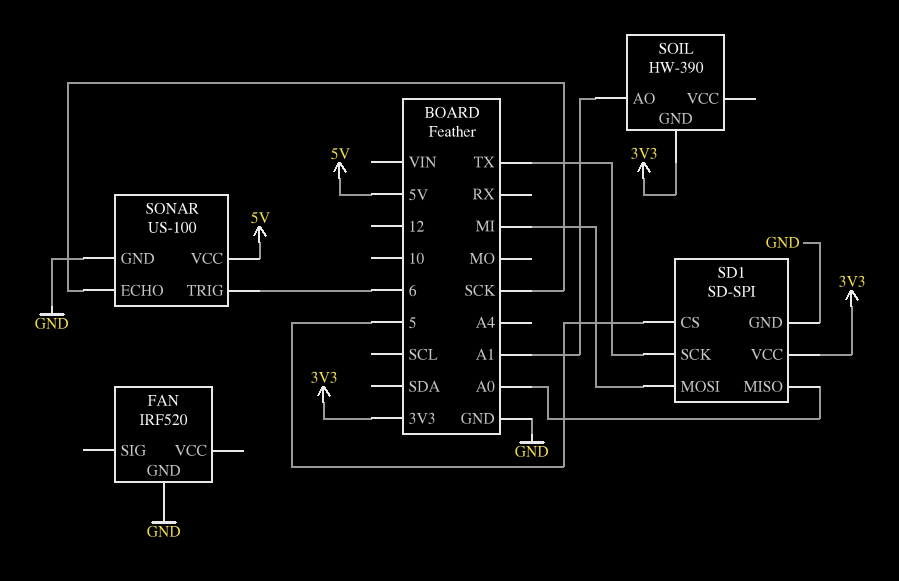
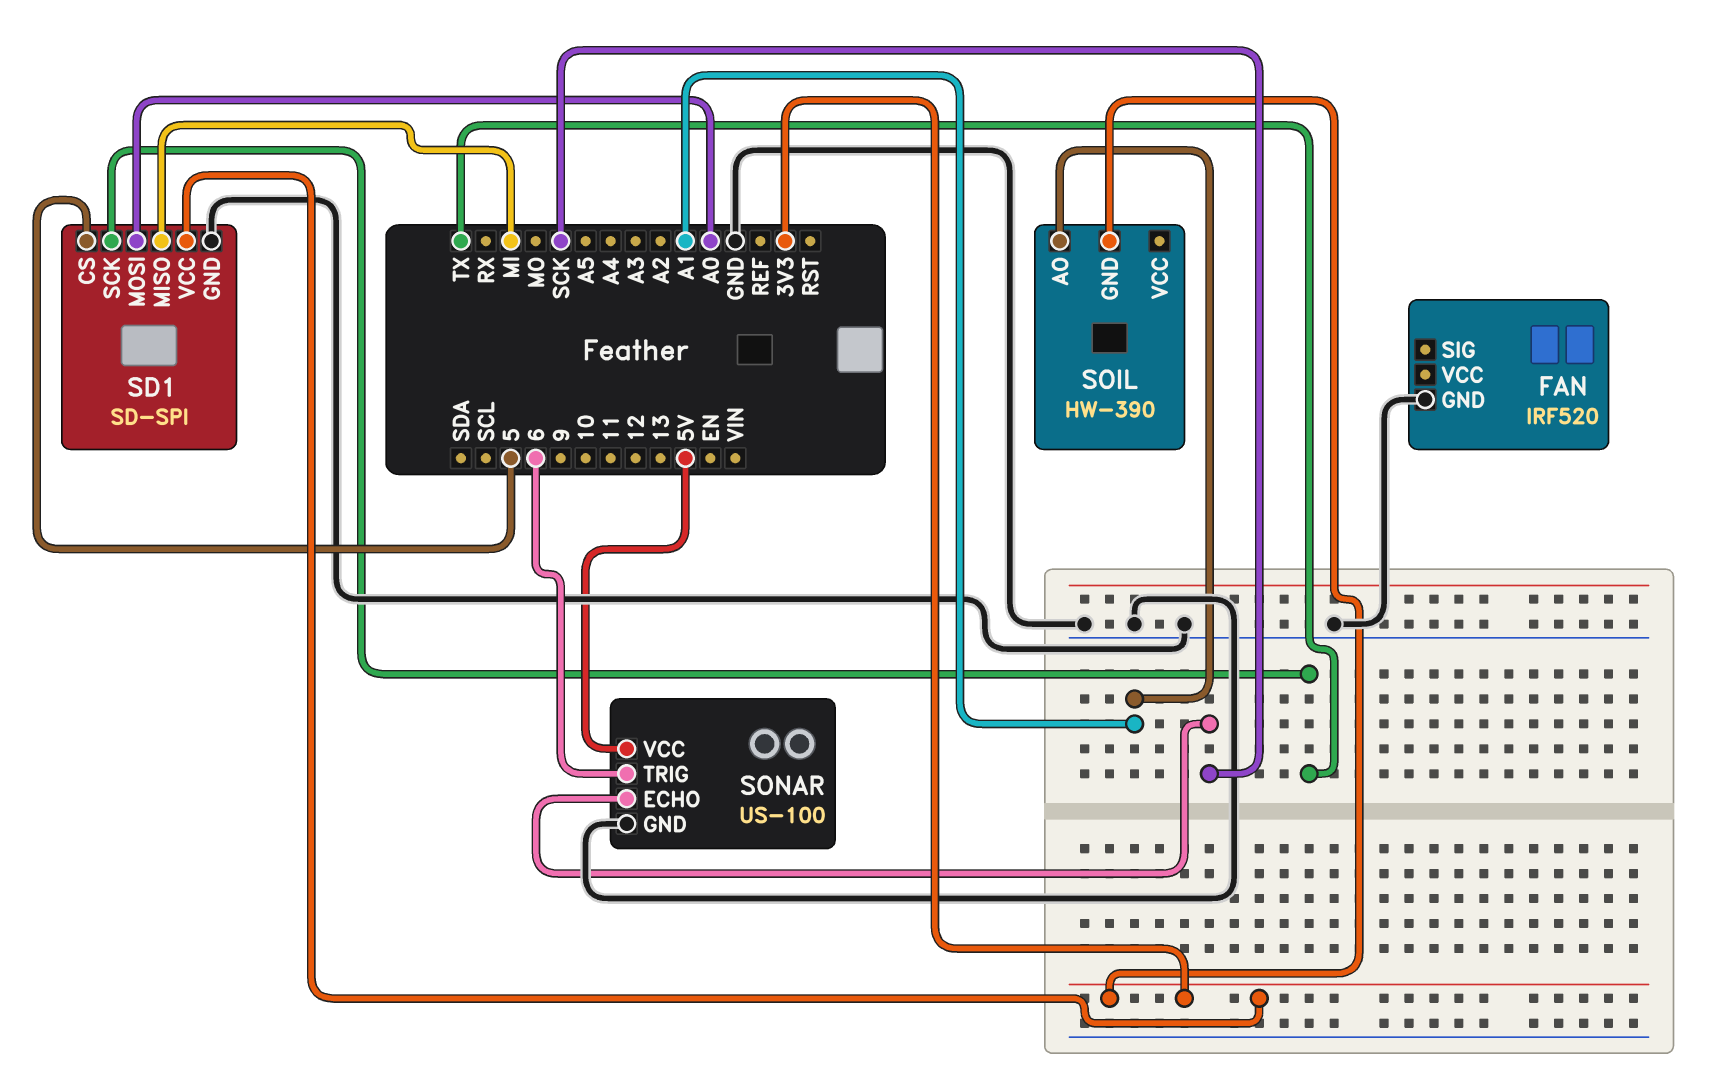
SD1 pin MISO: A0 -> MI
SD1 pin MOSI: MI -> A0

